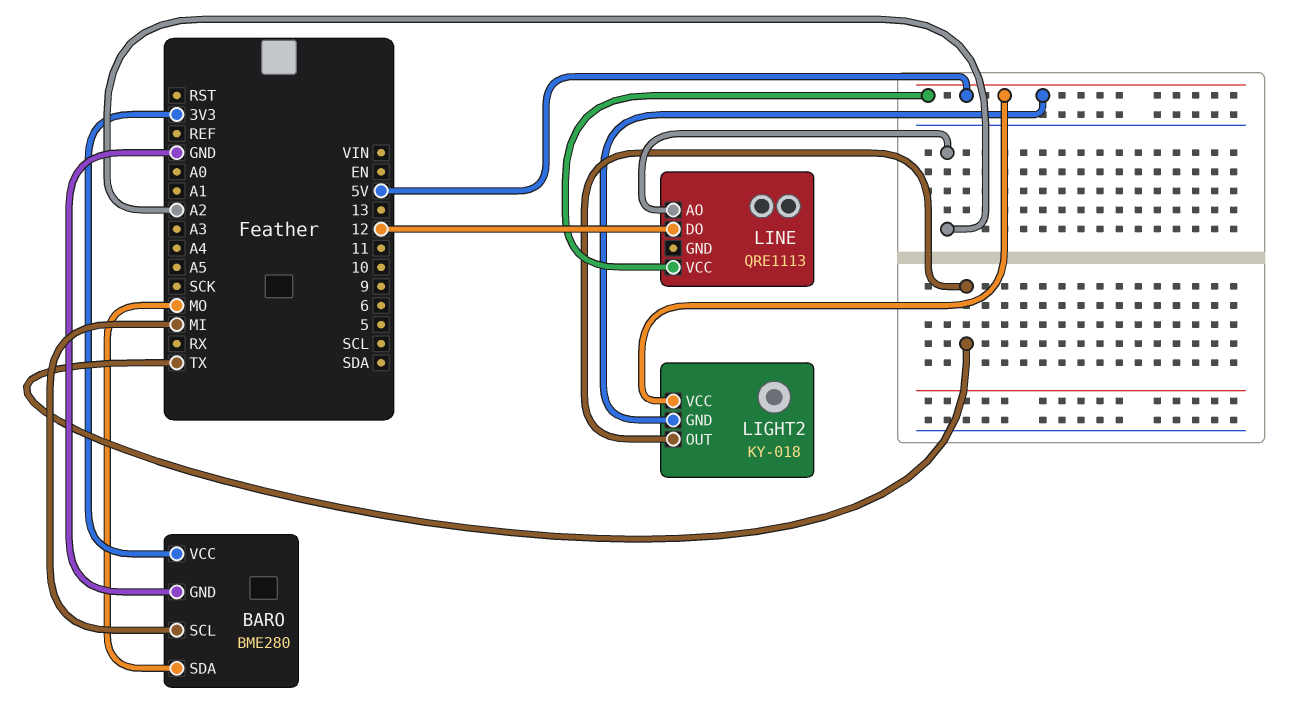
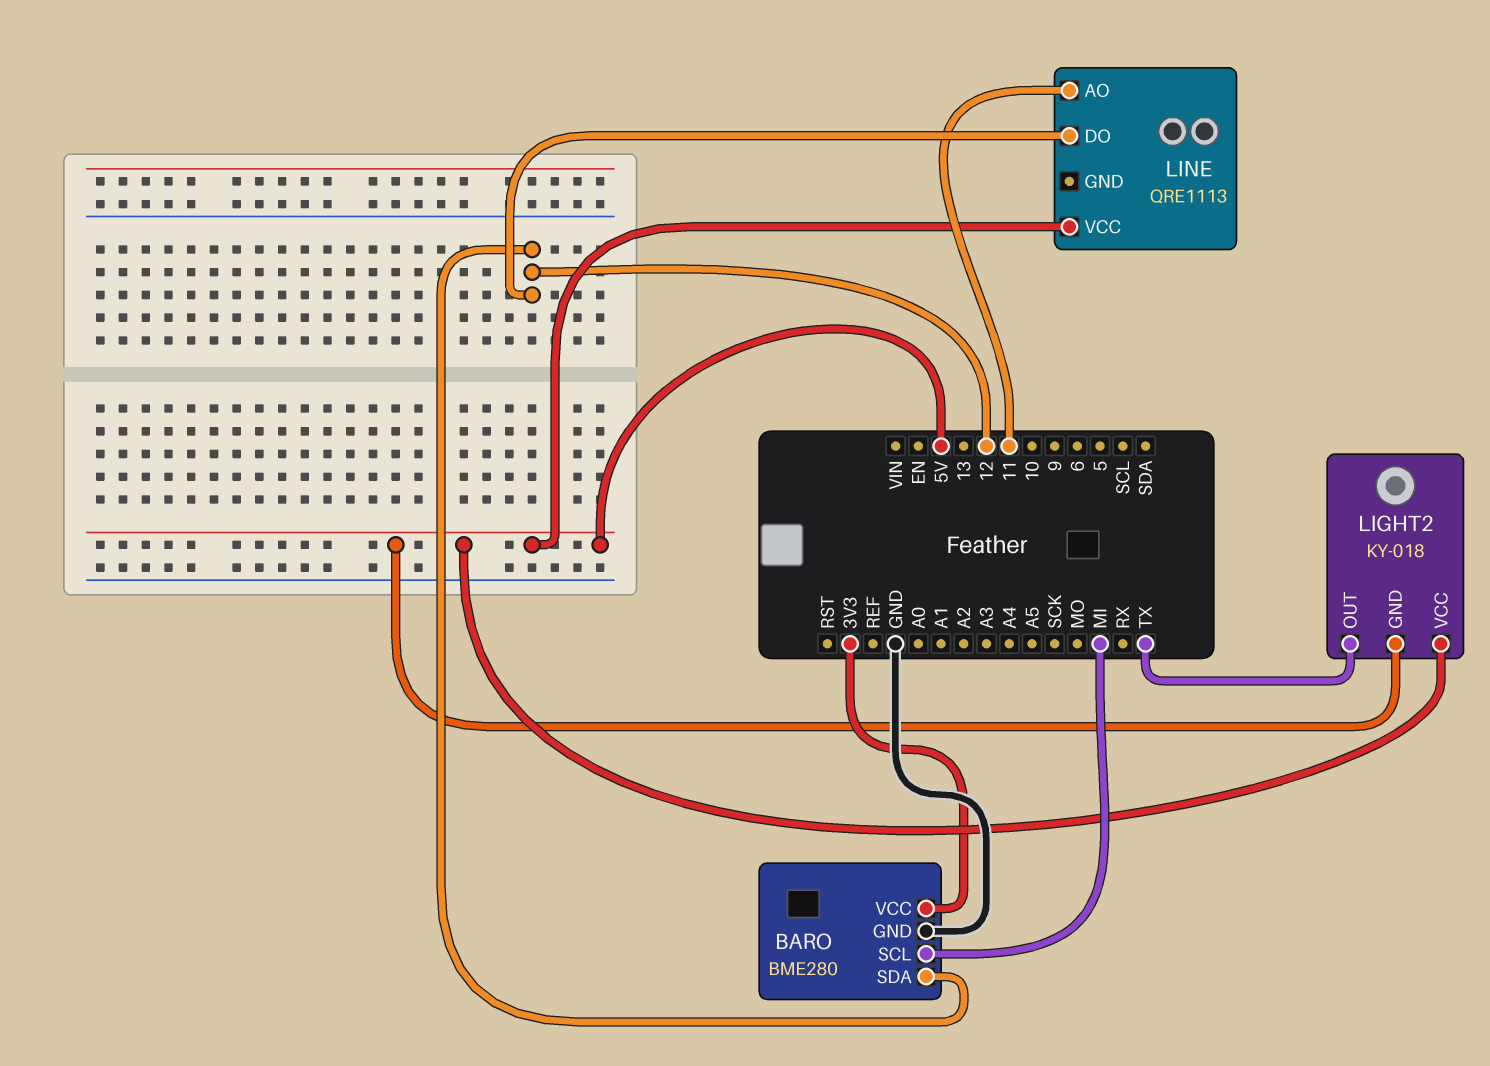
BARO pin SDA: MO -> 12
LINE pin AO: A2 -> 11

